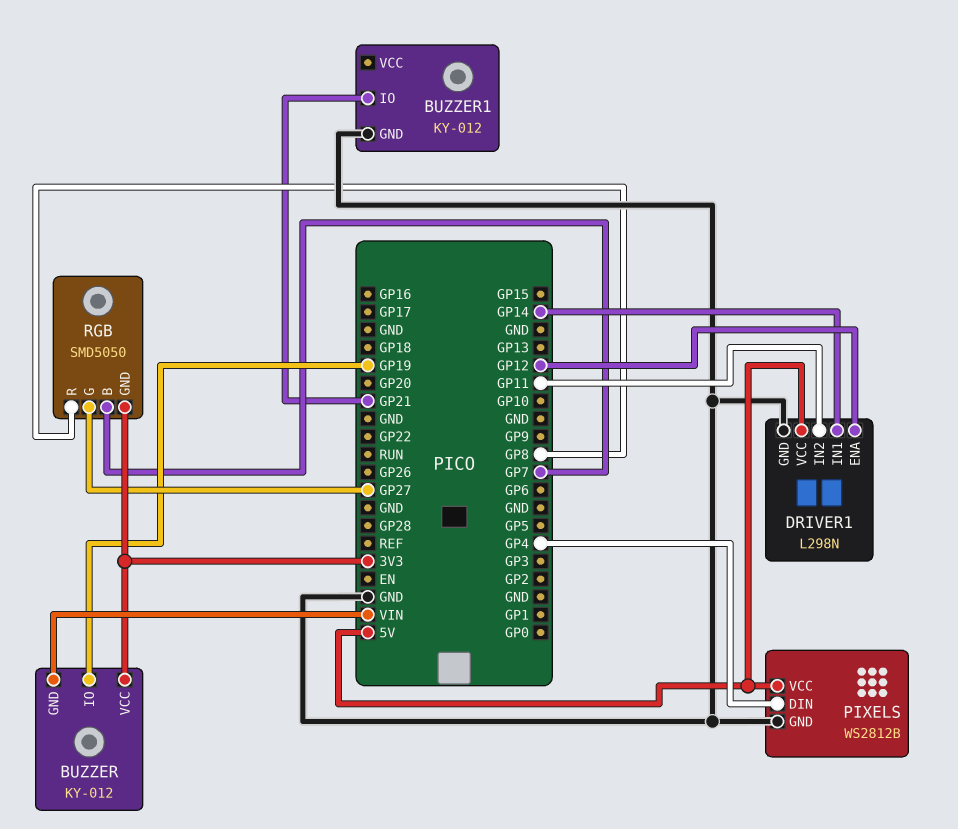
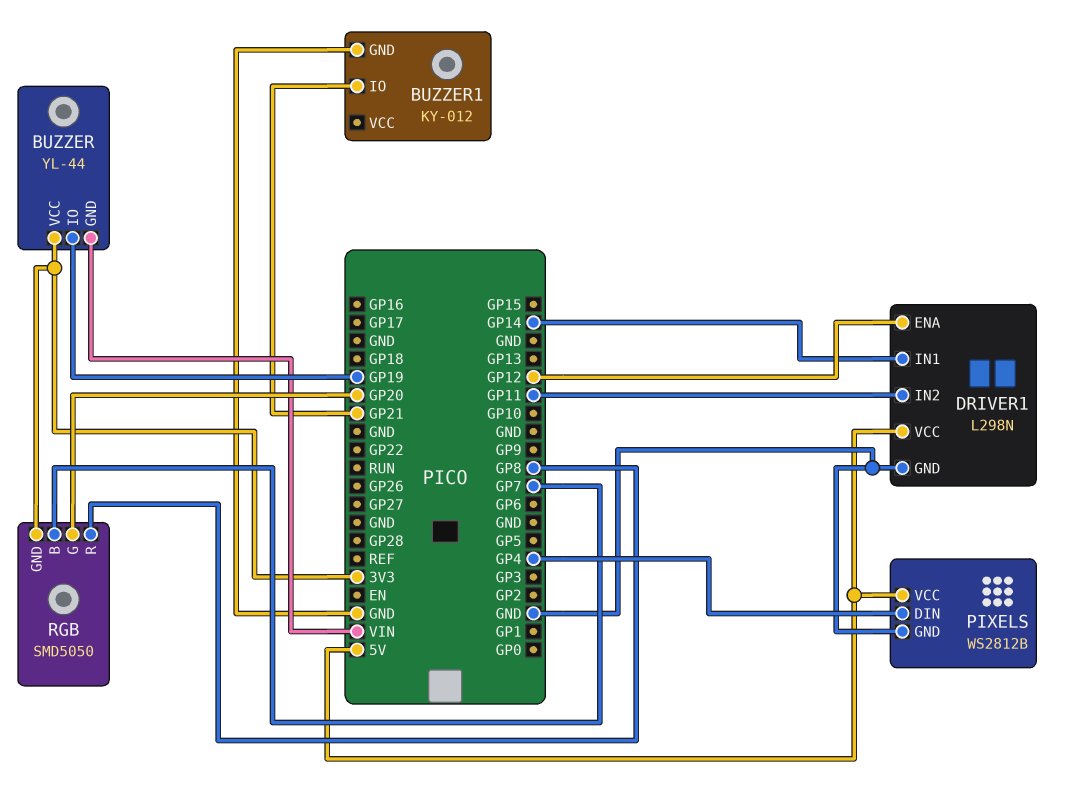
BUZZER: KY-012 -> YL-44
RGB pin G: GP27 -> GP20

